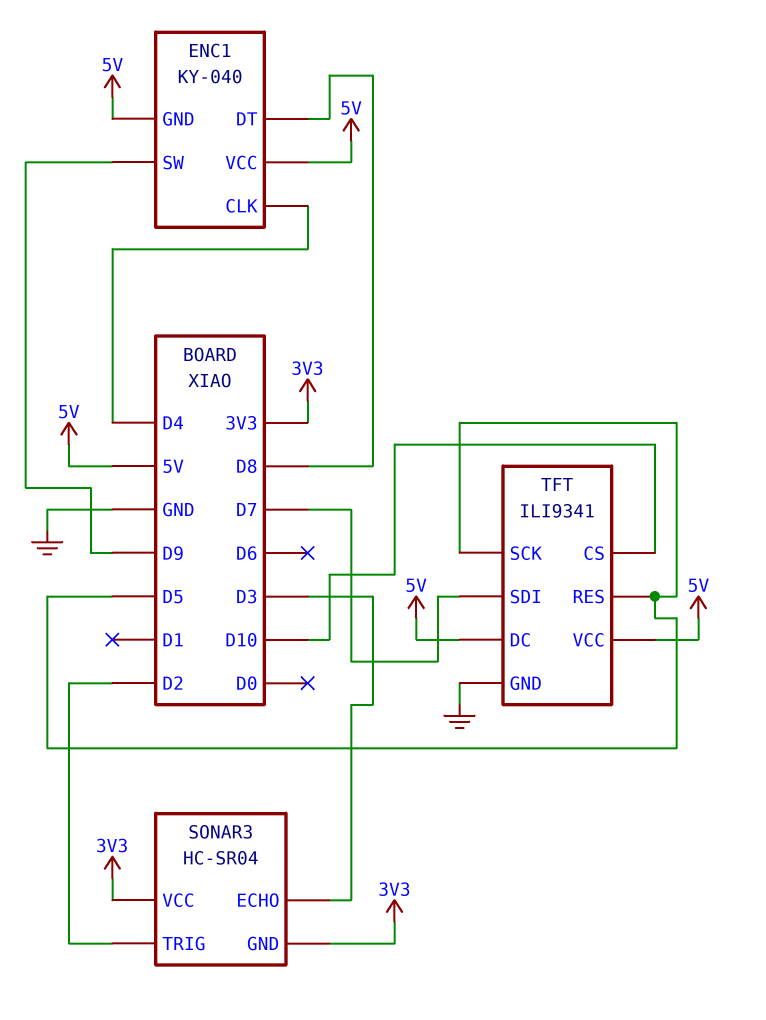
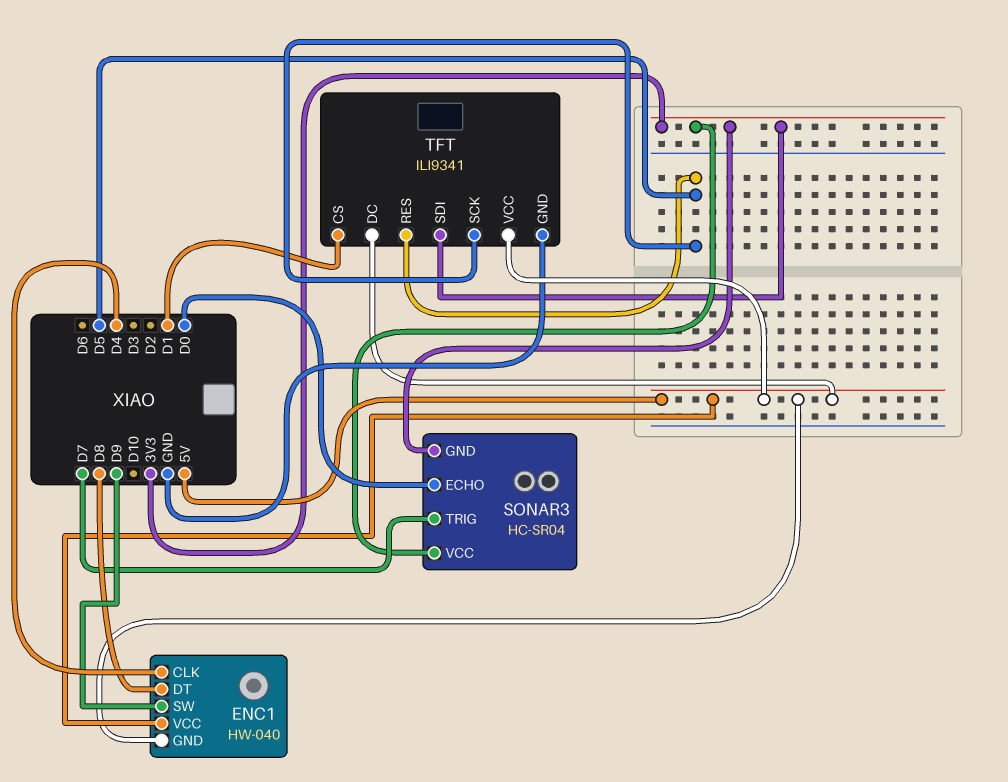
ENC1: KY-040 -> HW-040
SONAR3 pin ECHO: D3 -> D0
SONAR3 pin TRIG: D2 -> D7
TFT pin CS: D10 -> D1
TFT pin SDI: D7 -> 3V3

